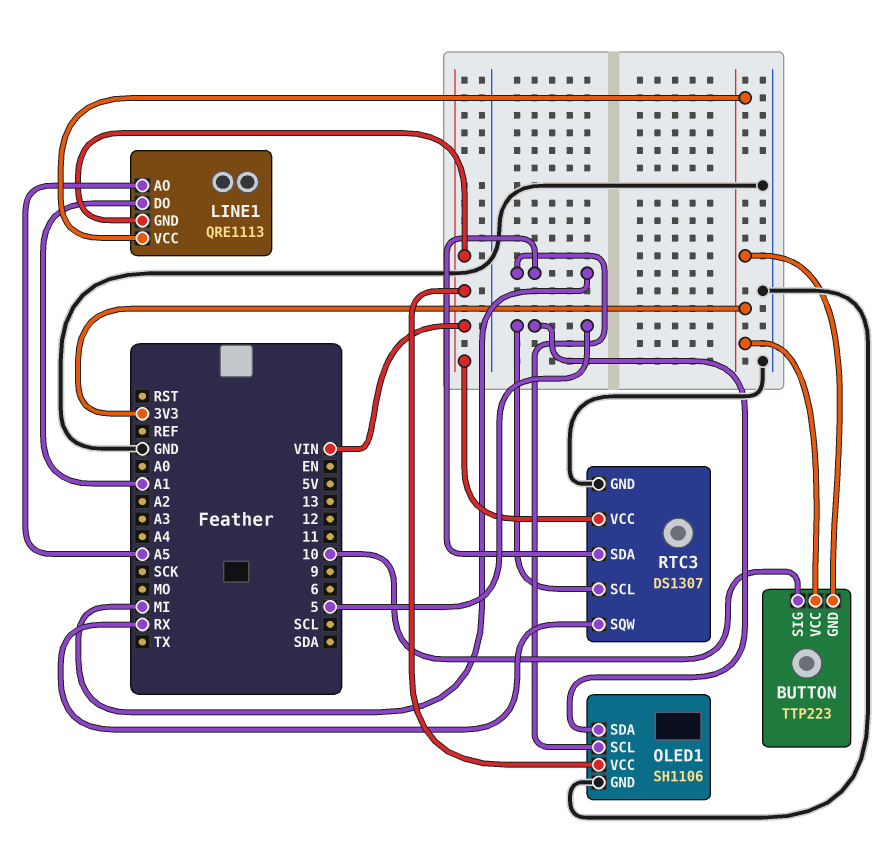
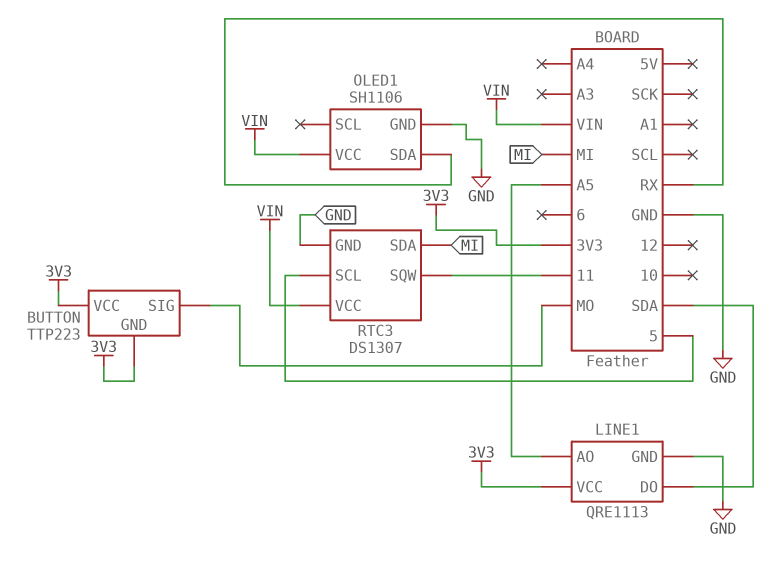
BUTTON pin SIG: 10 -> MO
LINE1 pin DO: A1 -> SDA
LINE1 pin GND: VIN -> GND
OLED1 pin SCL: MI -> none
OLED1 pin SDA: 5 -> RX
RTC3 pin SQW: RX -> 11

